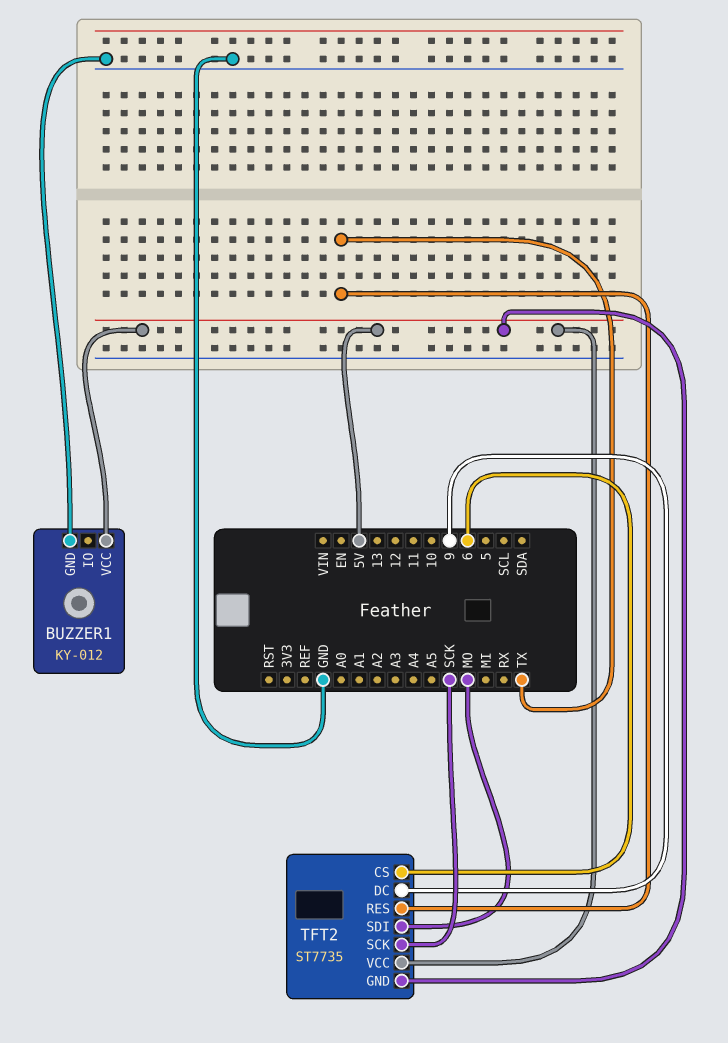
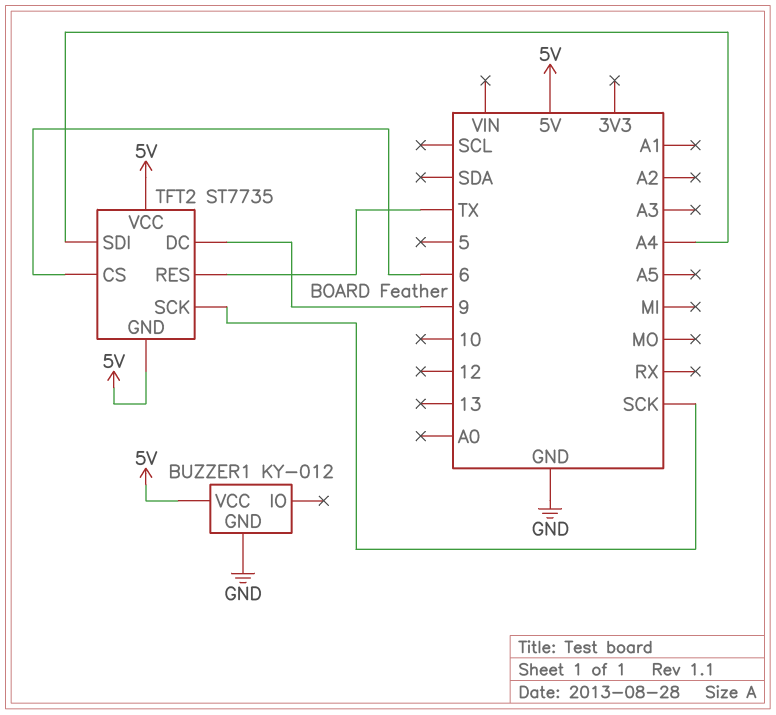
TFT2 pin SDI: MO -> A4

